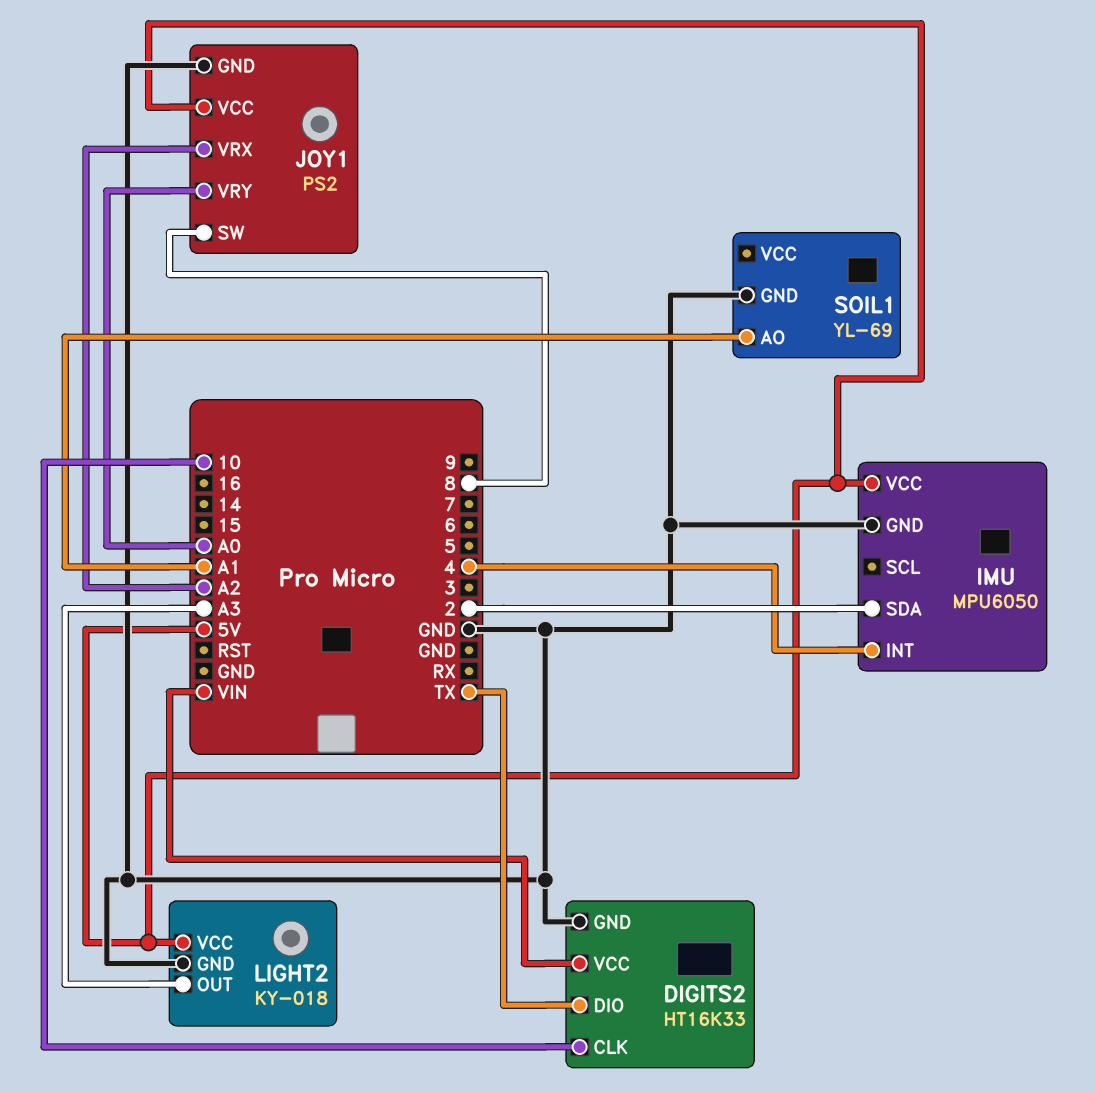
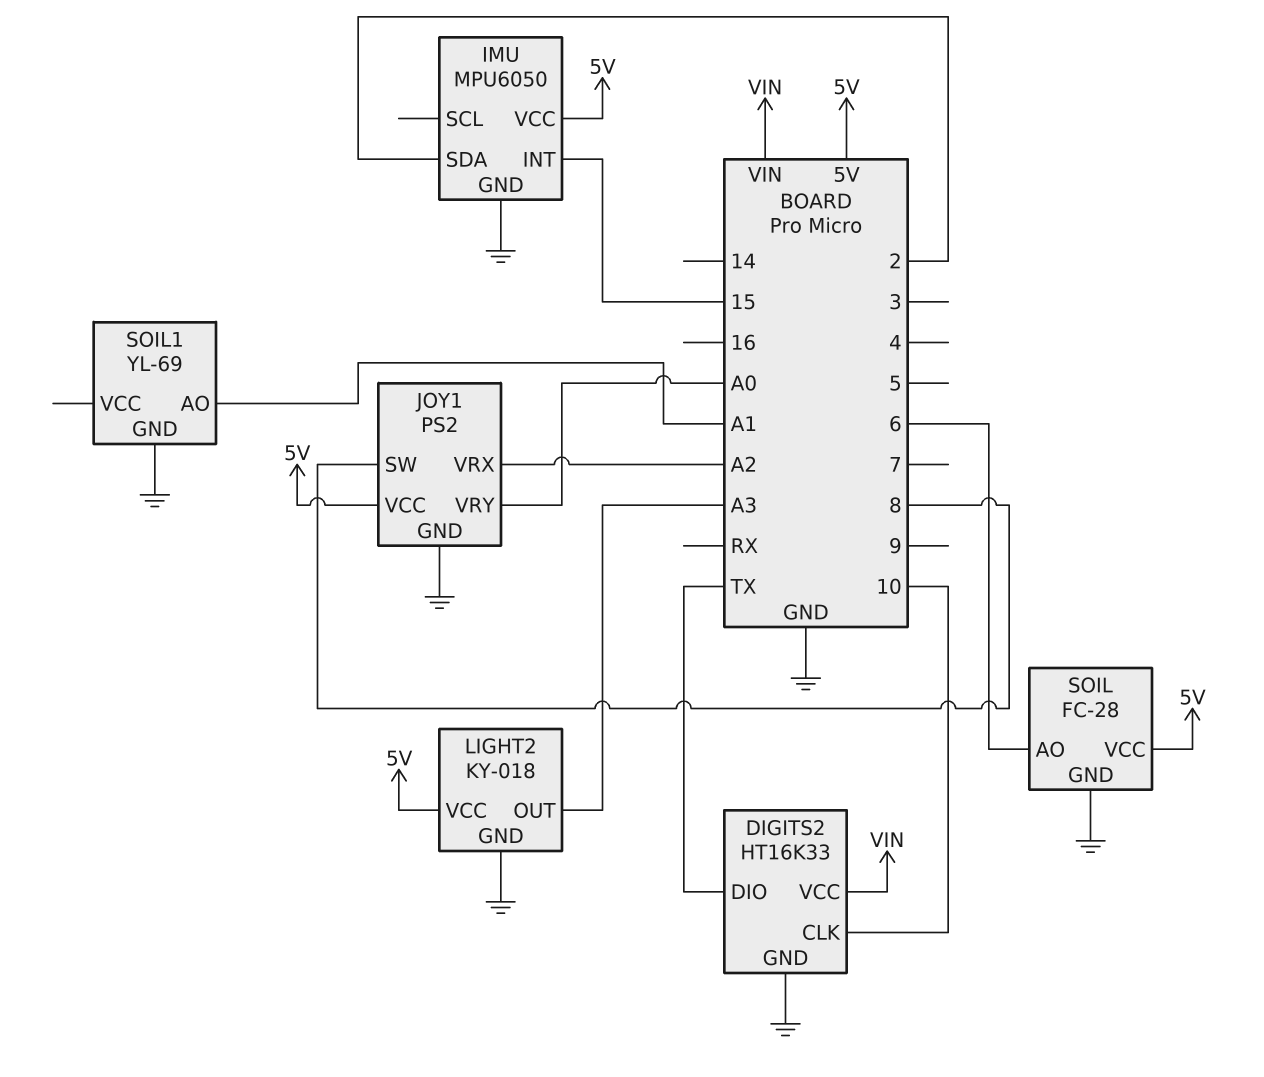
IMU pin INT: 4 -> 15
SOIL: none -> FC-28
SOIL pin AO: none -> 6
SOIL pin GND: none -> GND
SOIL pin VCC: none -> 5V

